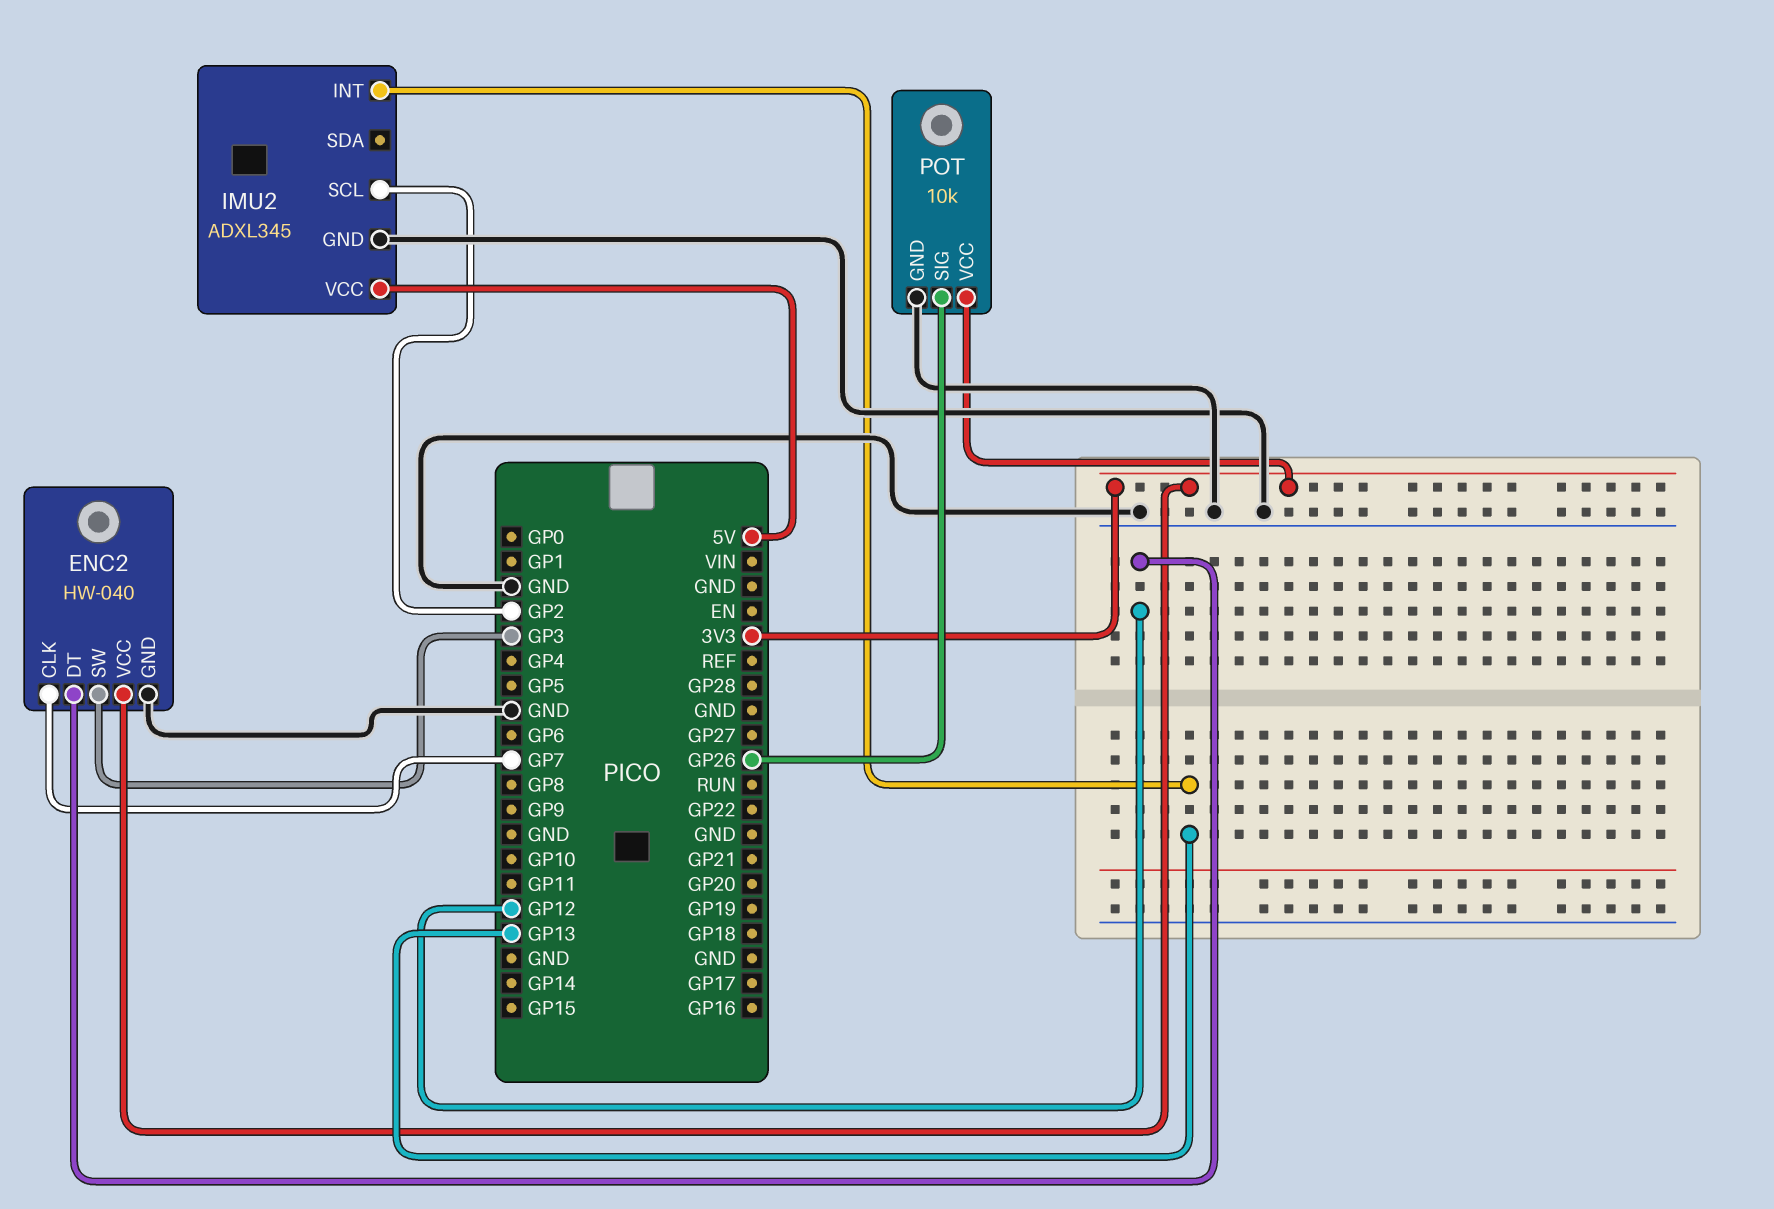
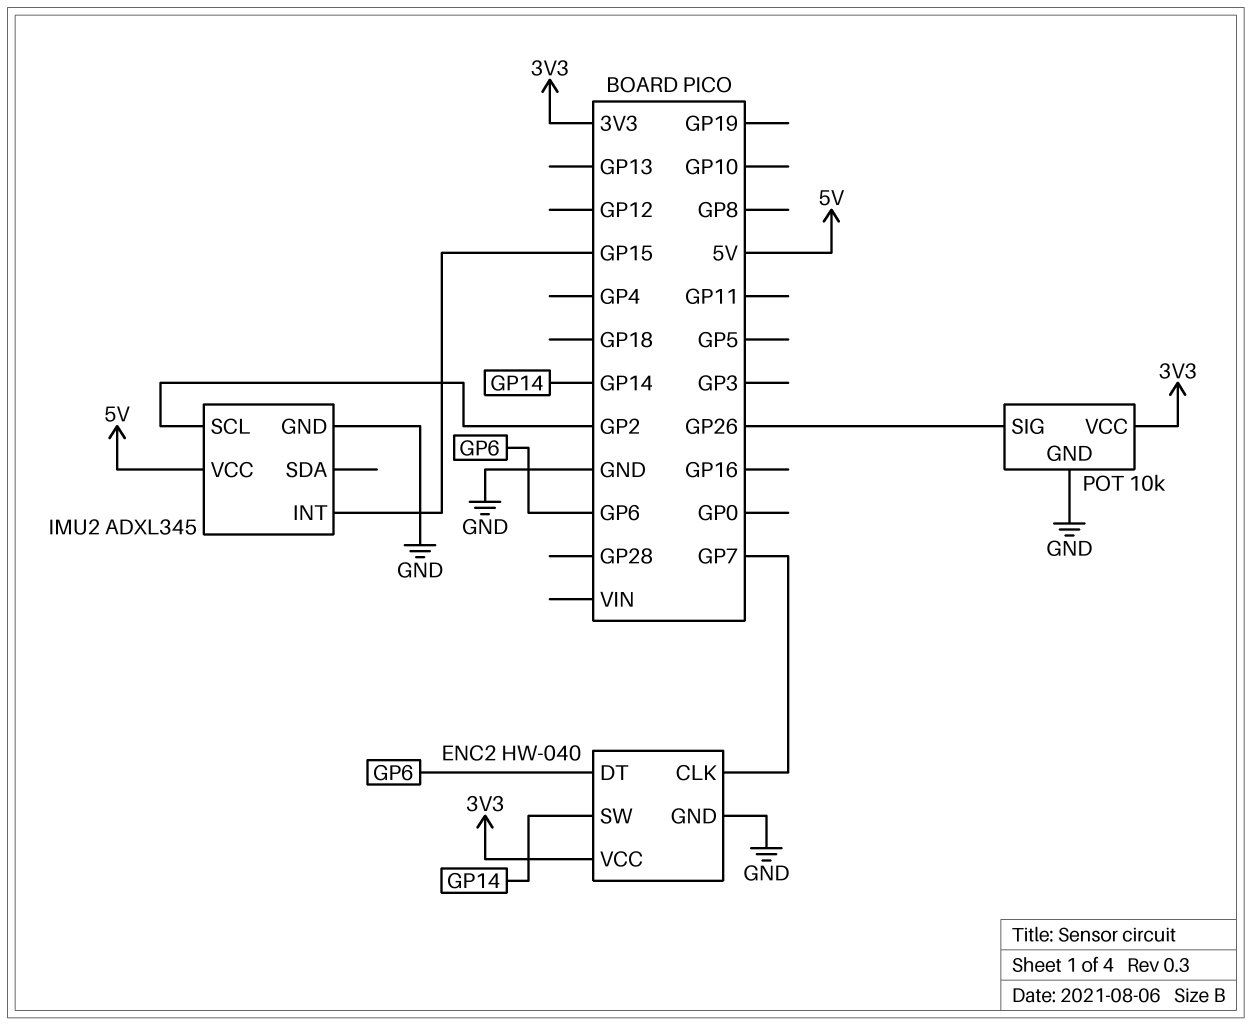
ENC2 pin DT: GP12 -> GP6
ENC2 pin SW: GP3 -> GP14
IMU2 pin INT: GP13 -> GP15

